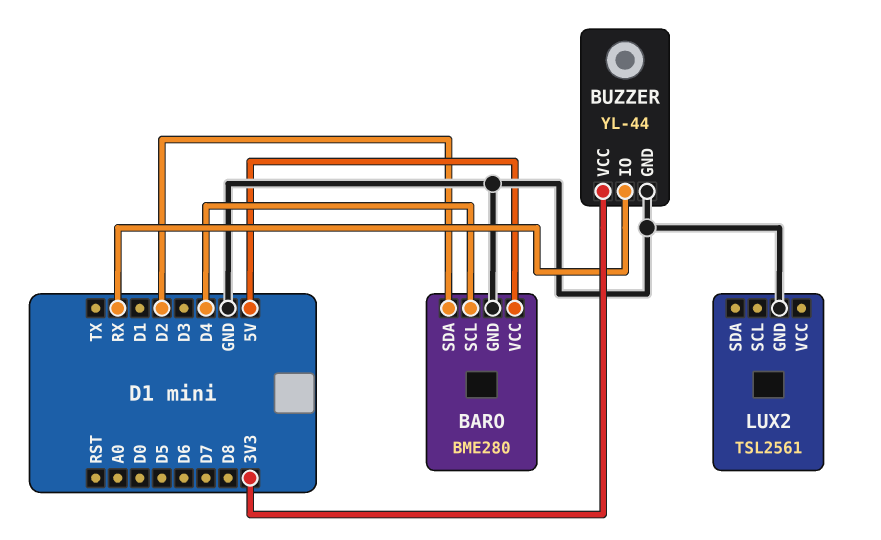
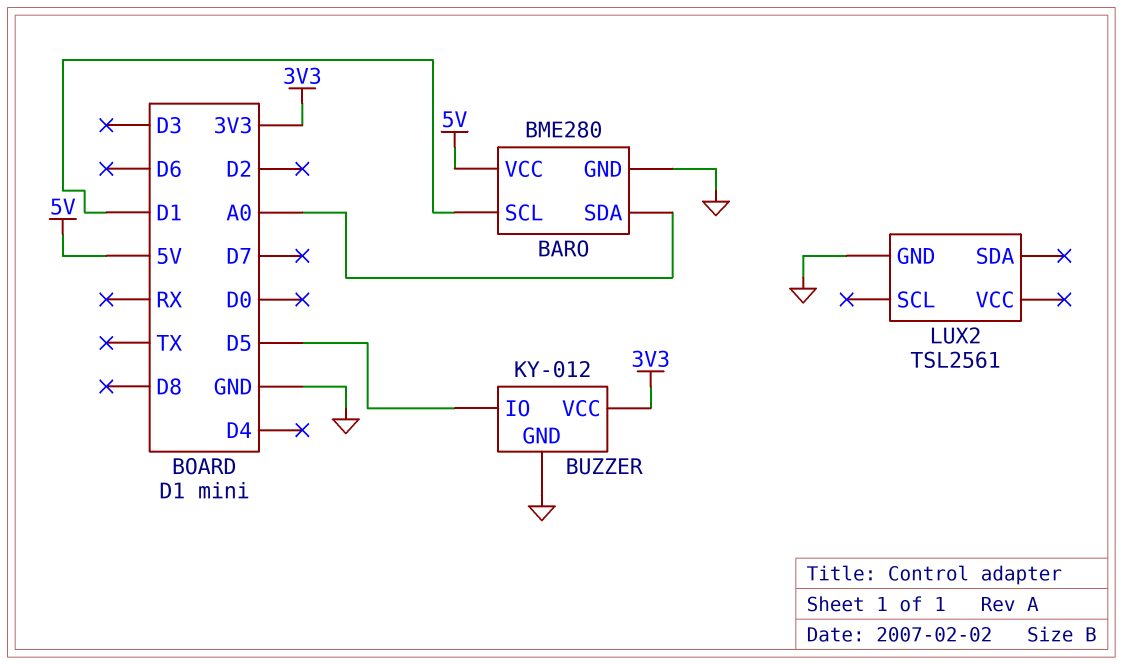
BARO pin SCL: D4 -> D1
BARO pin SDA: D2 -> A0
BUZZER: YL-44 -> KY-012
BUZZER pin IO: RX -> D5

